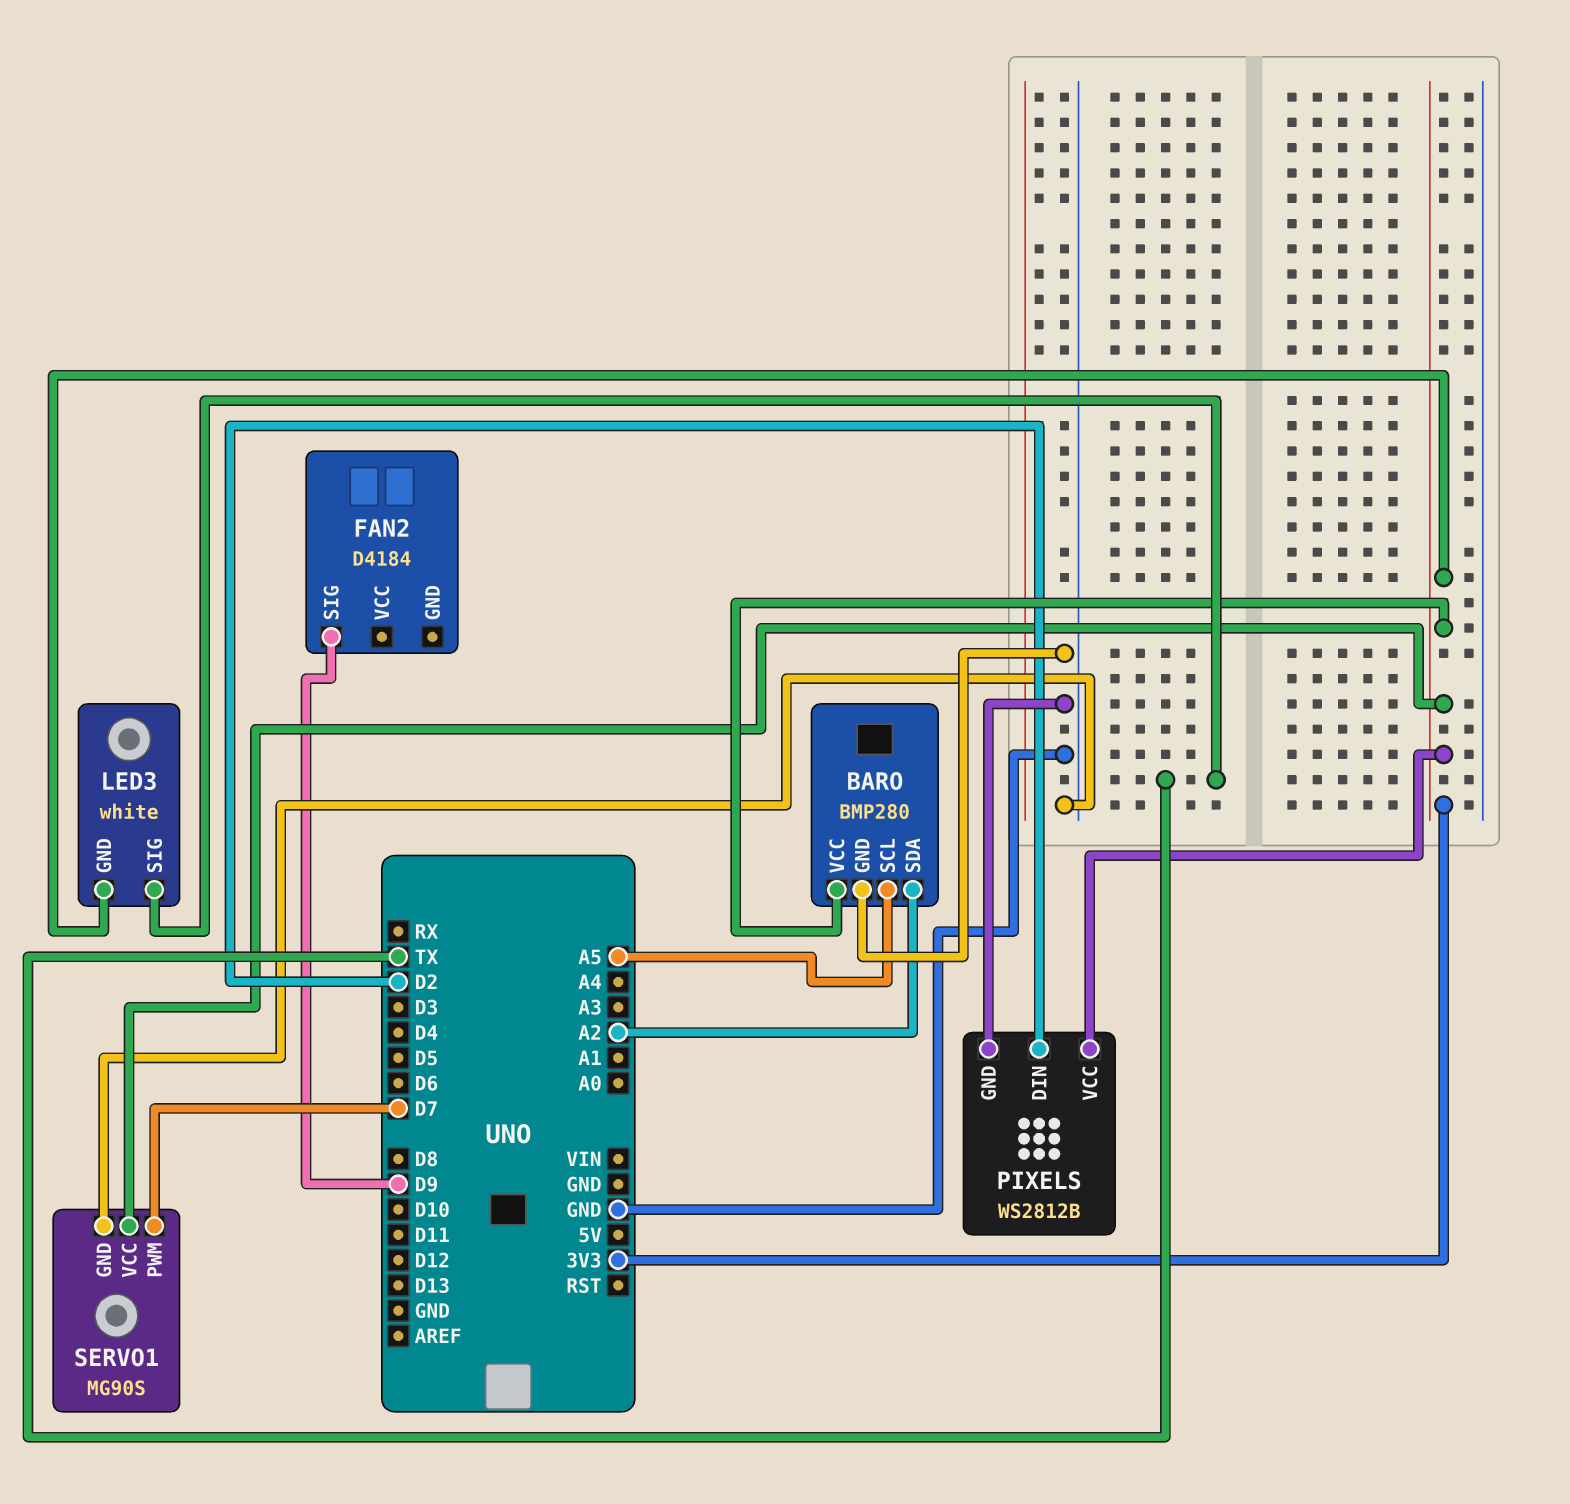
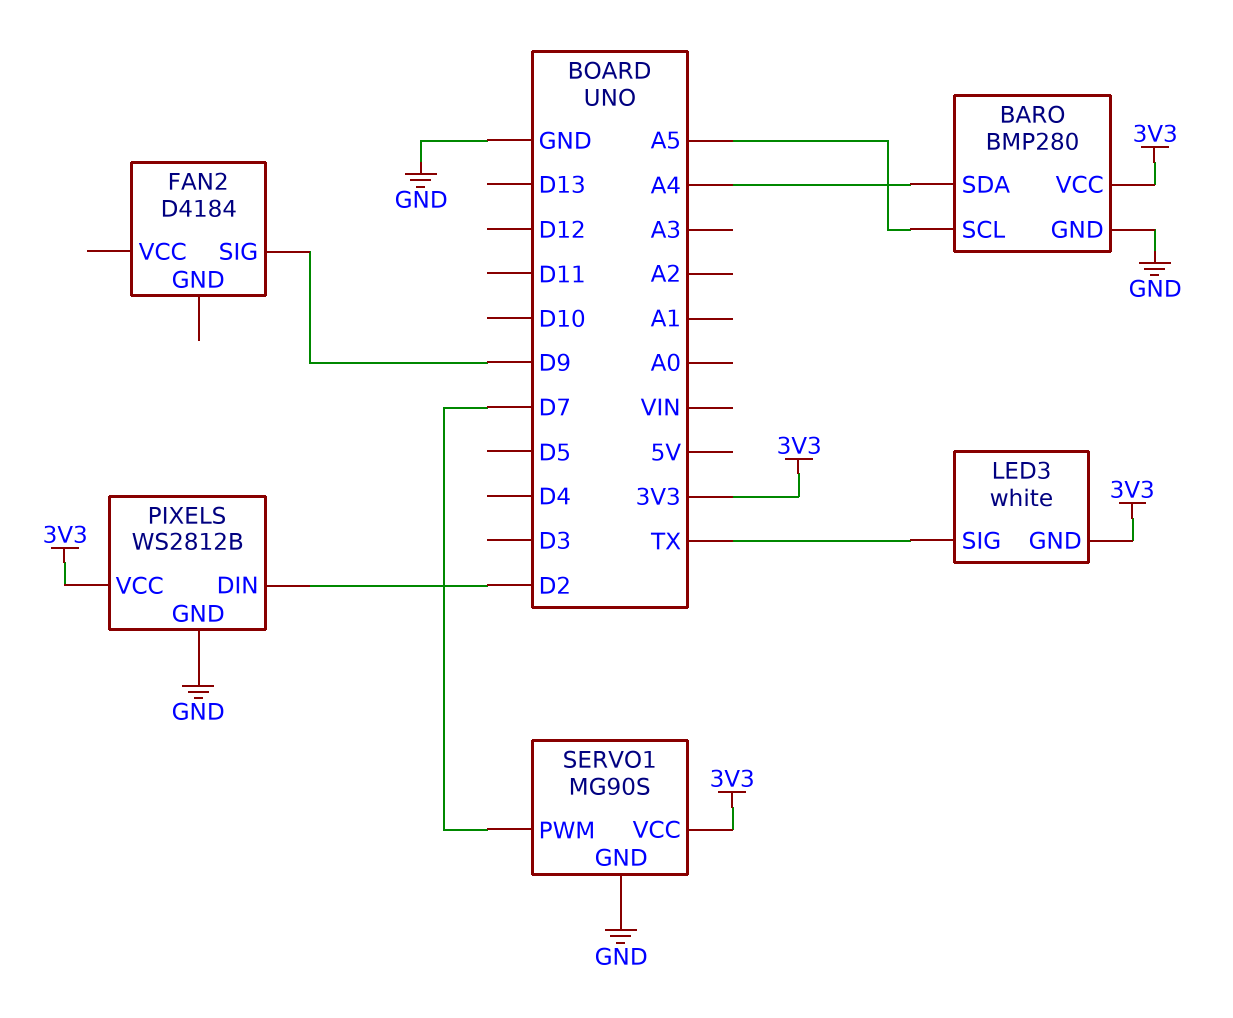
BARO pin SDA: A2 -> A4

